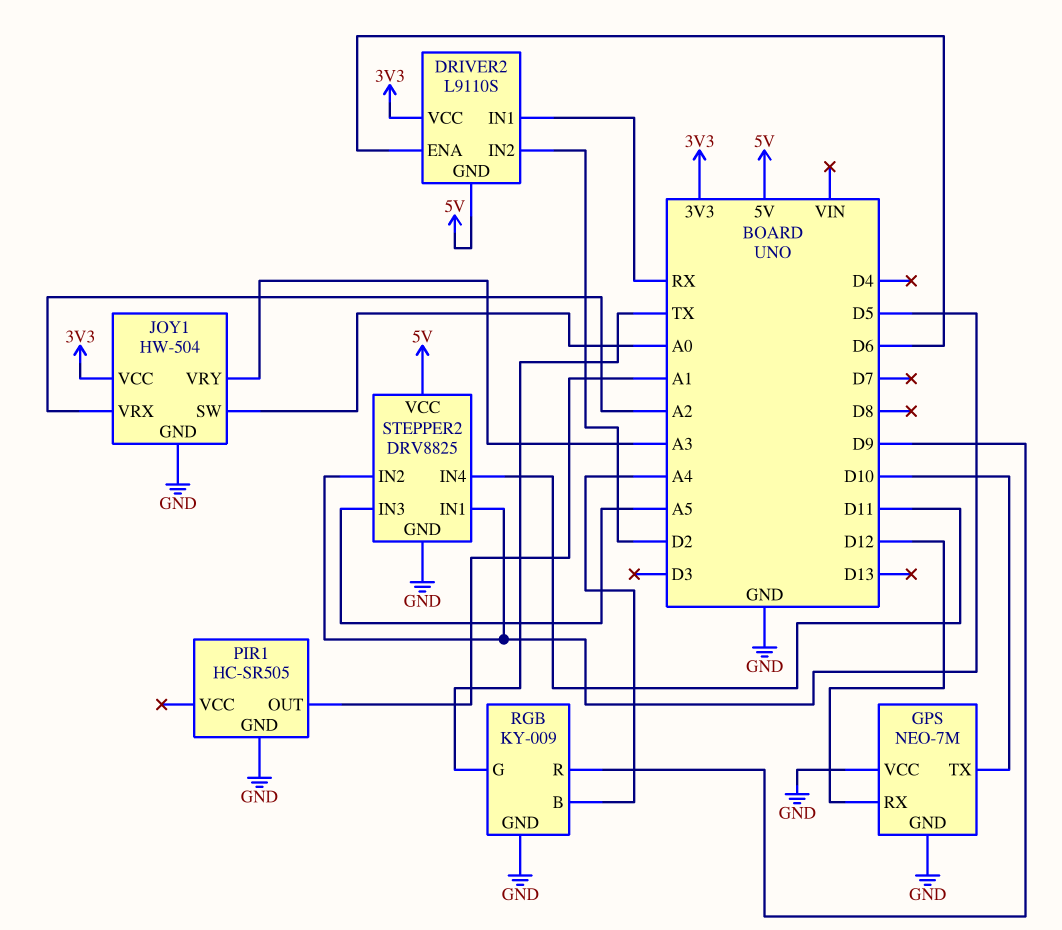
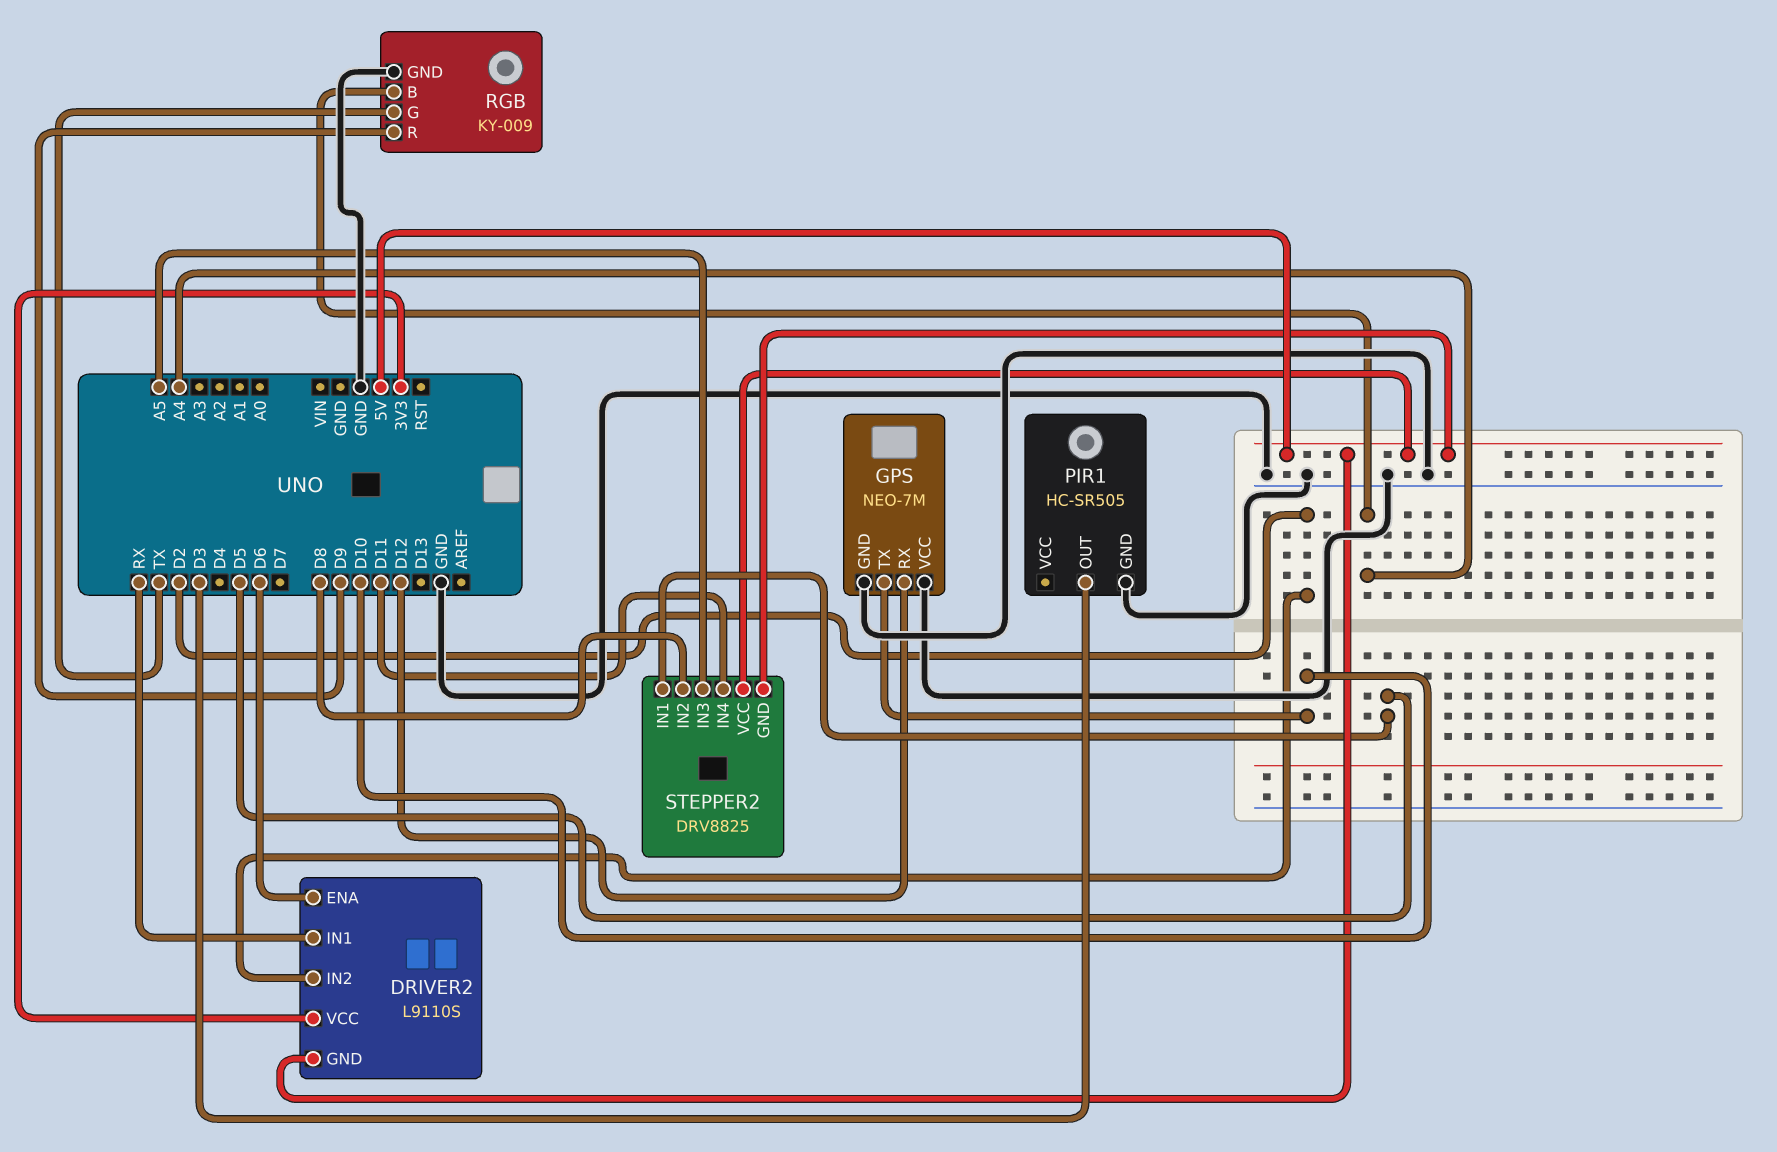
JOY1: HW-504 -> none
JOY1 pin GND: GND -> none
JOY1 pin SW: A0 -> none
JOY1 pin VCC: 3V3 -> none
JOY1 pin VRX: A2 -> none
JOY1 pin VRY: A3 -> none
PIR1 pin OUT: A1 -> D3
STEPPER2 pin GND: GND -> 5V
STEPPER2 pin IN2: D5 -> D8

